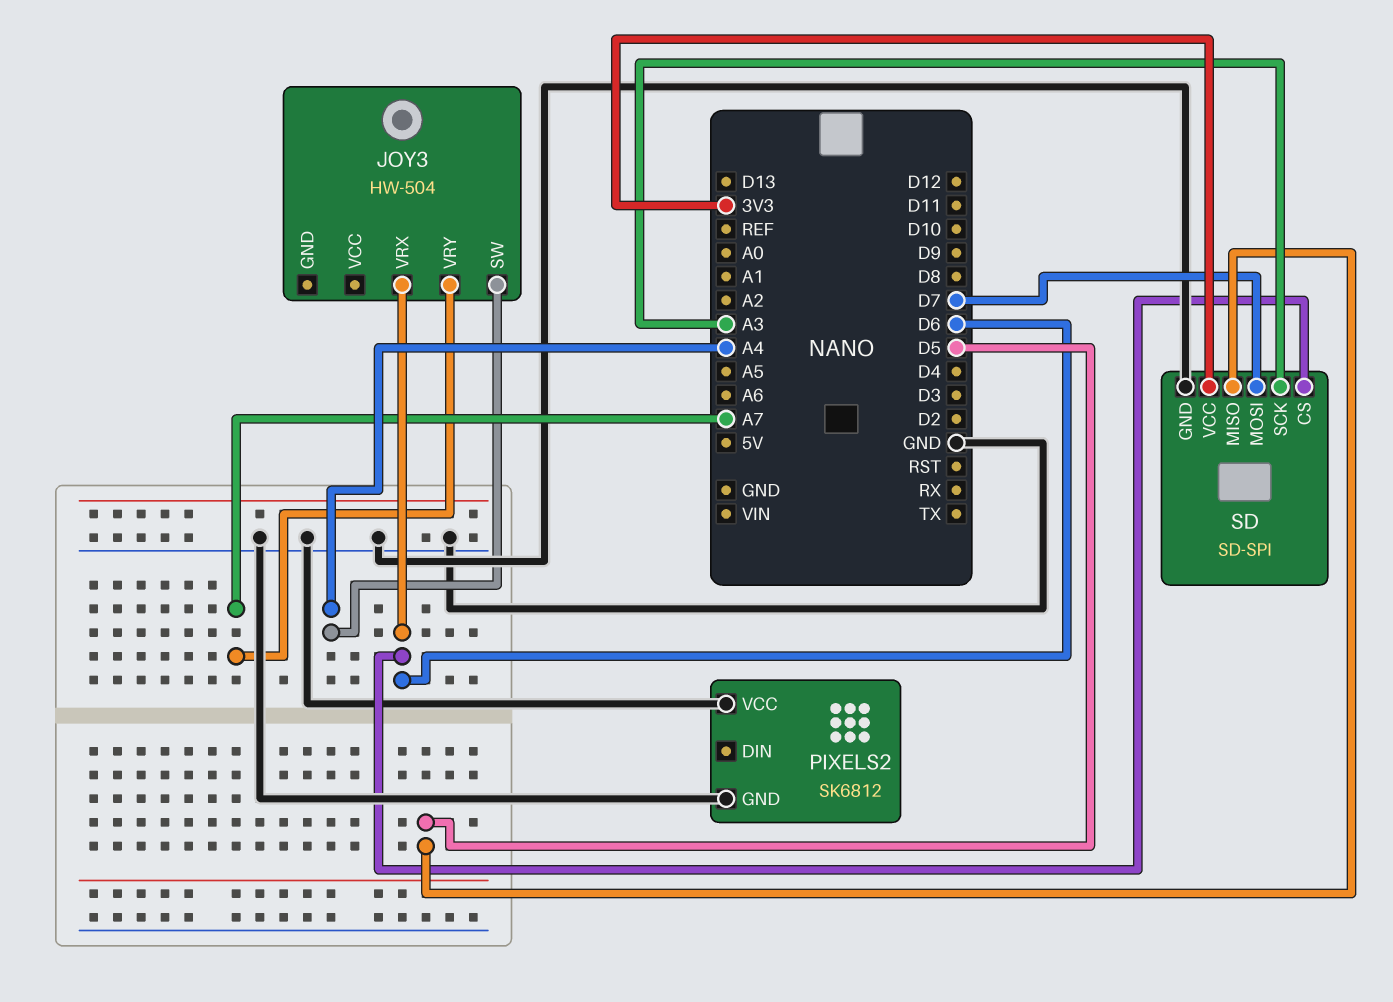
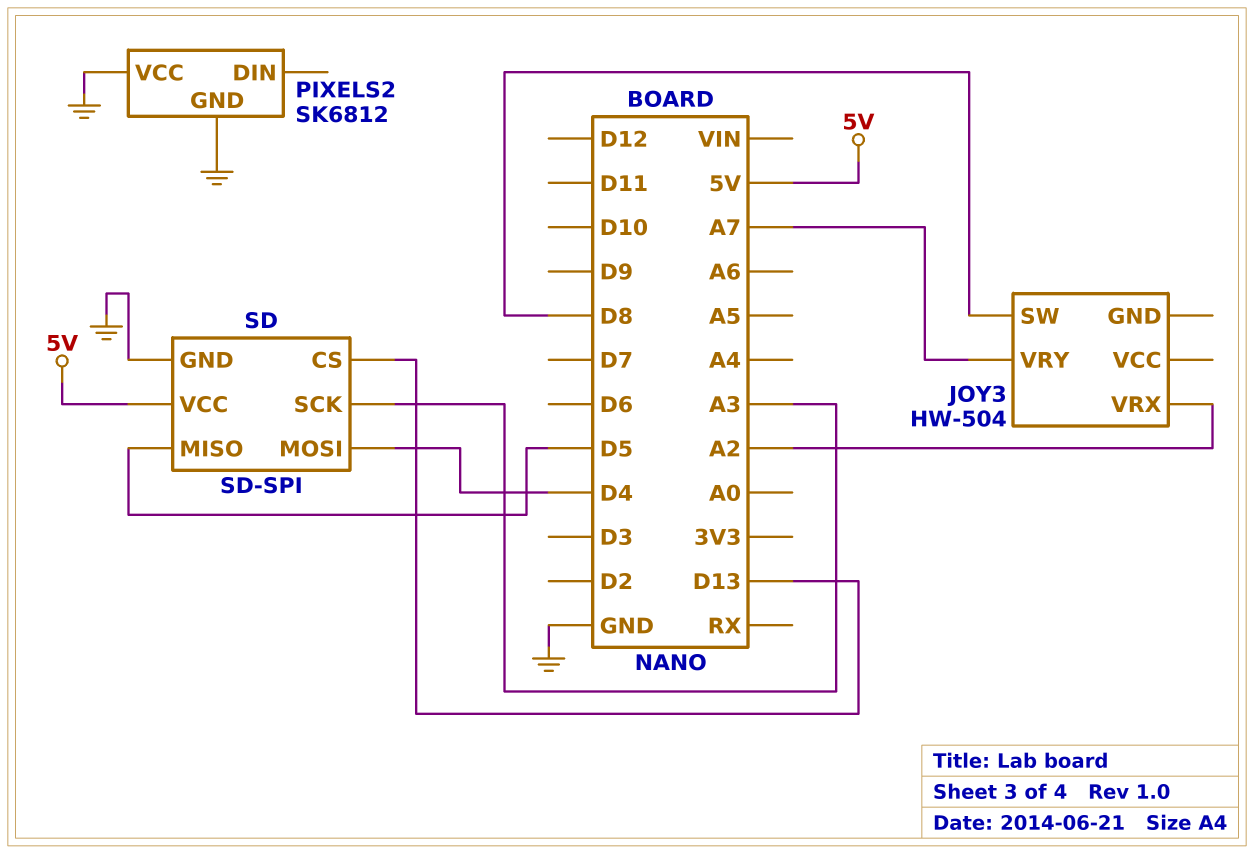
JOY3 pin SW: A4 -> D8
JOY3 pin VRX: D6 -> A2
SD pin CS: D6 -> D13
SD pin MOSI: D7 -> D4
SD pin VCC: 3V3 -> 5V

